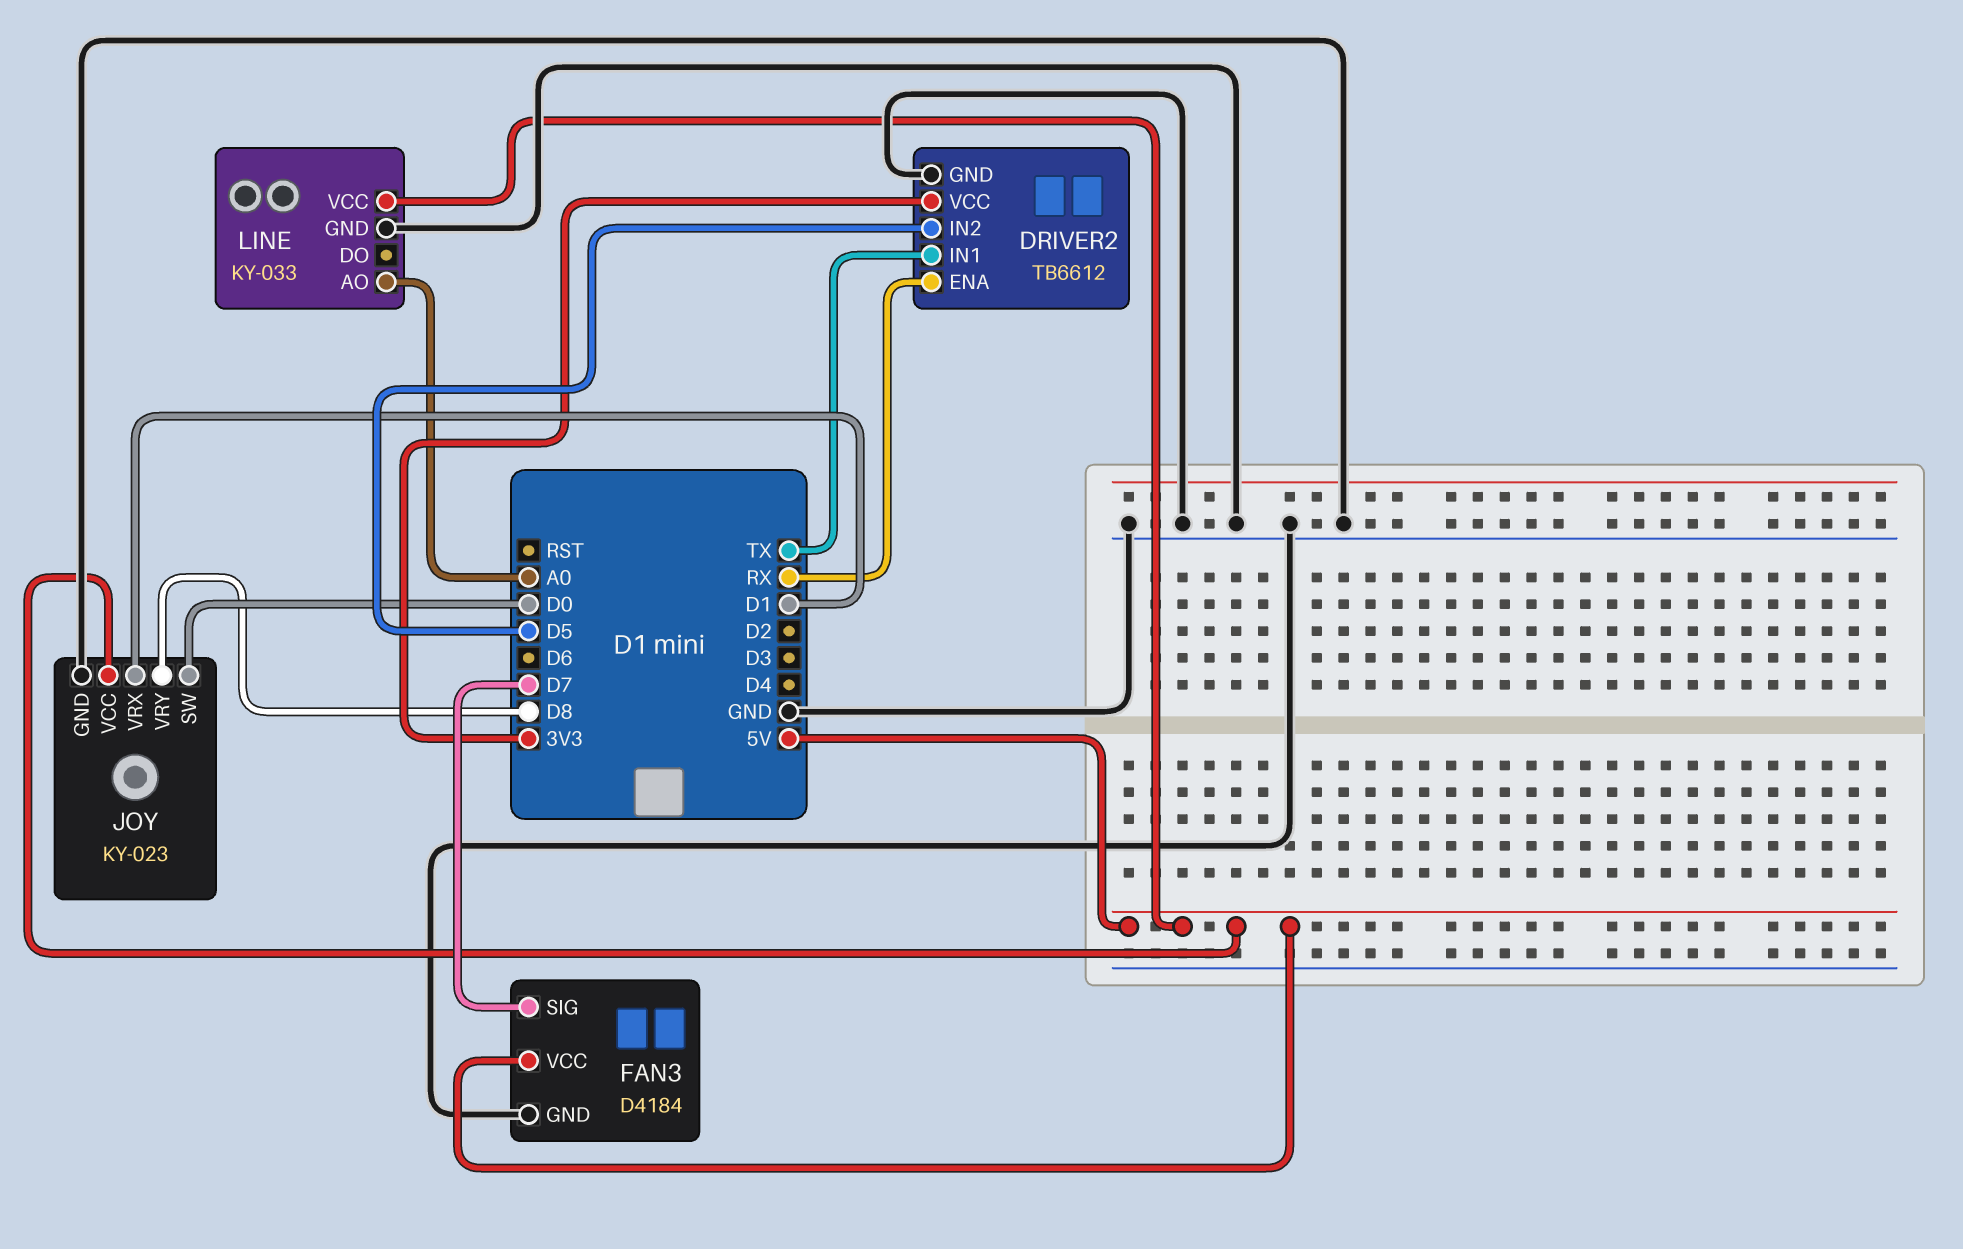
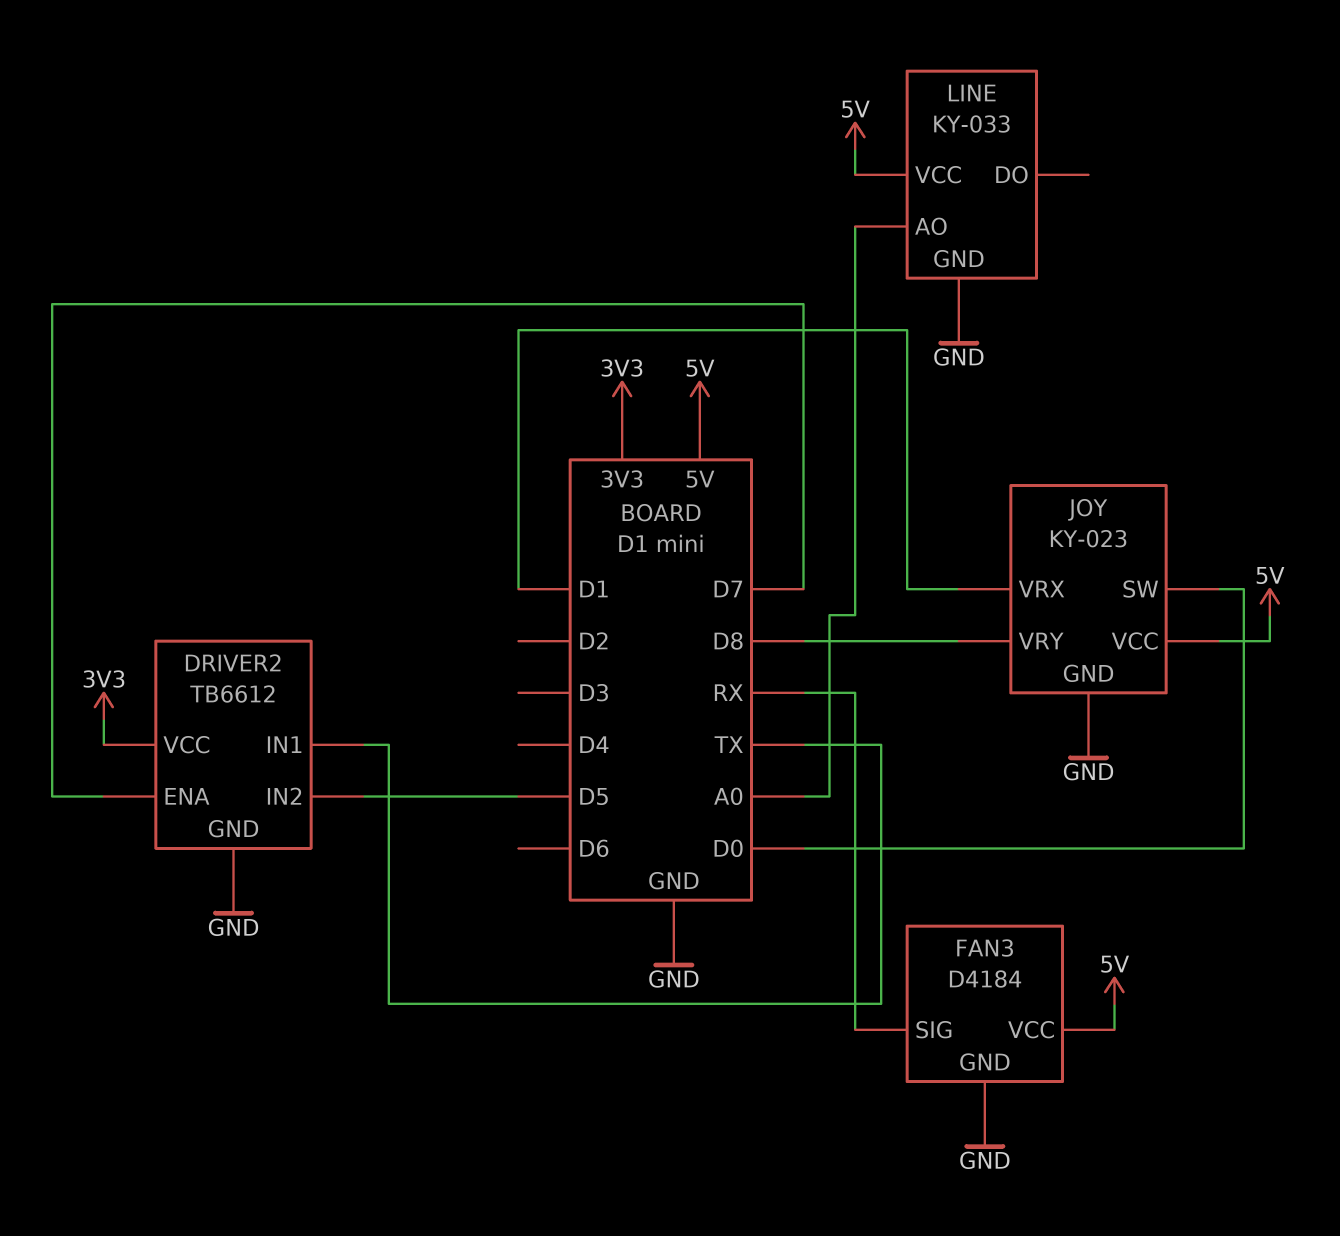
DRIVER2 pin ENA: RX -> D7
FAN3 pin SIG: D7 -> RX

